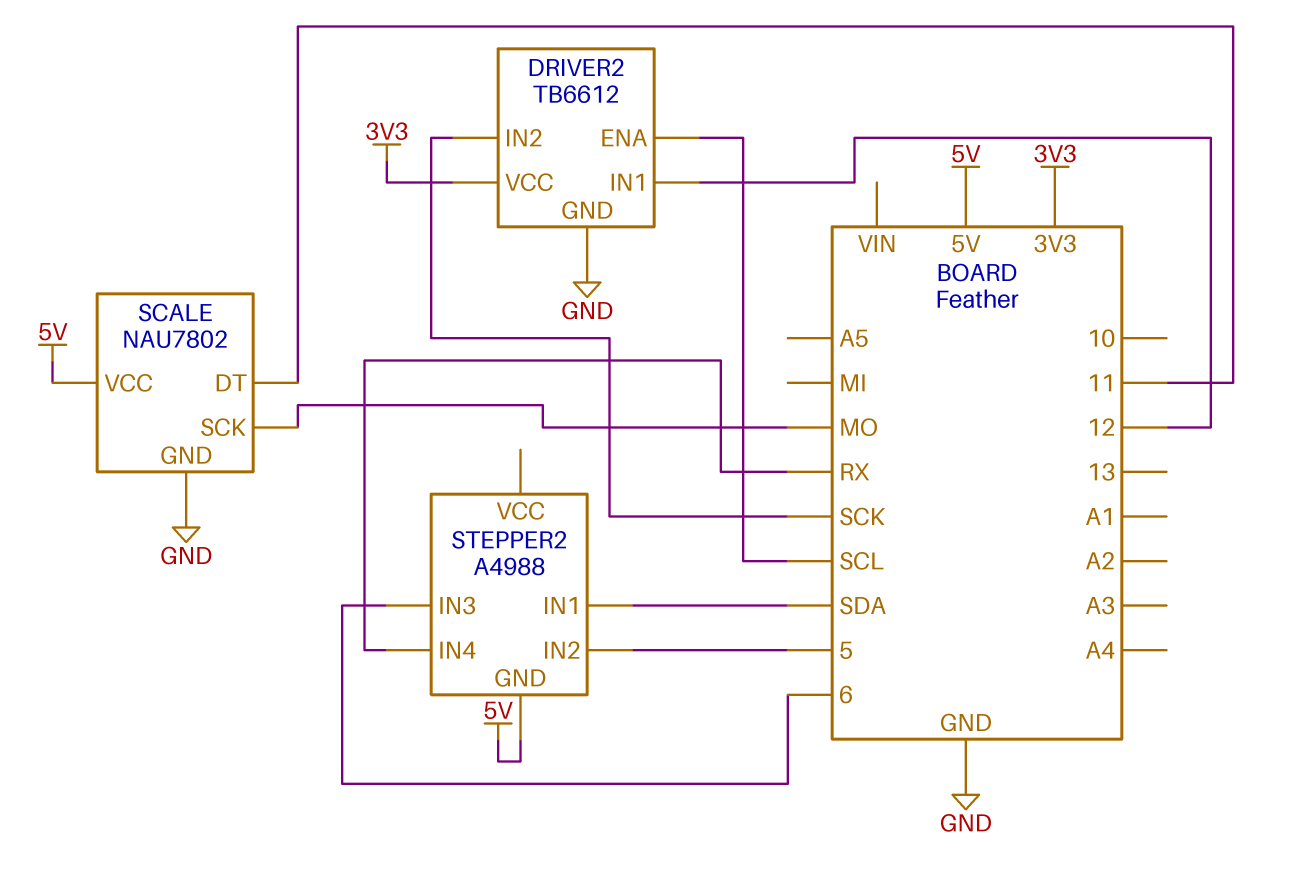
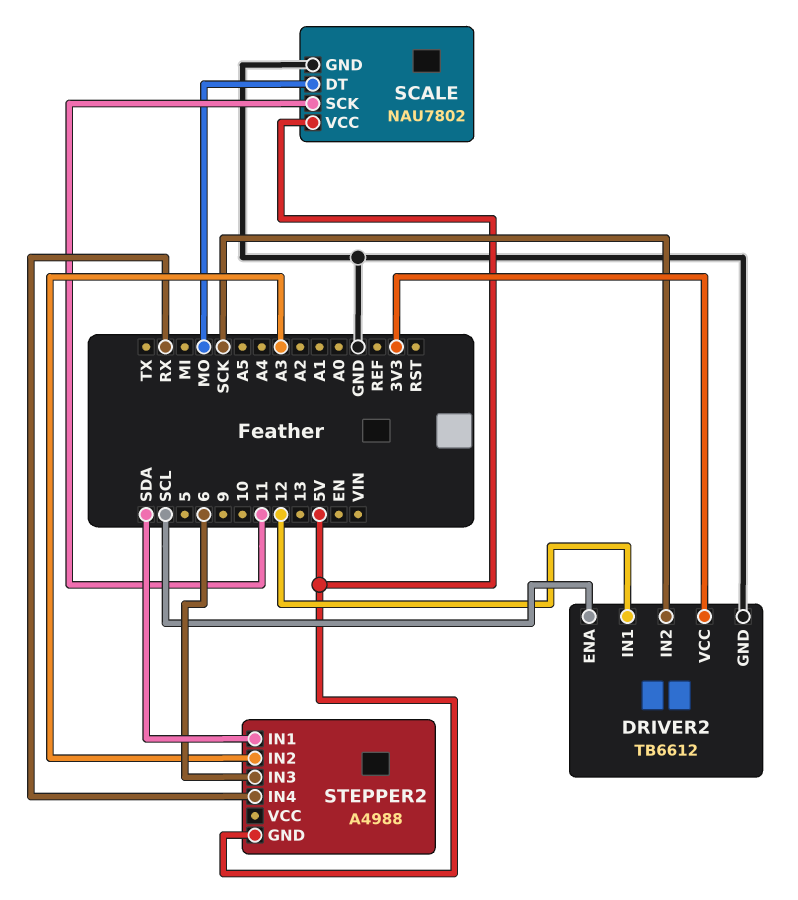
SCALE pin DT: 11 -> MO
SCALE pin SCK: MO -> 11
STEPPER2 pin IN2: 5 -> A3

